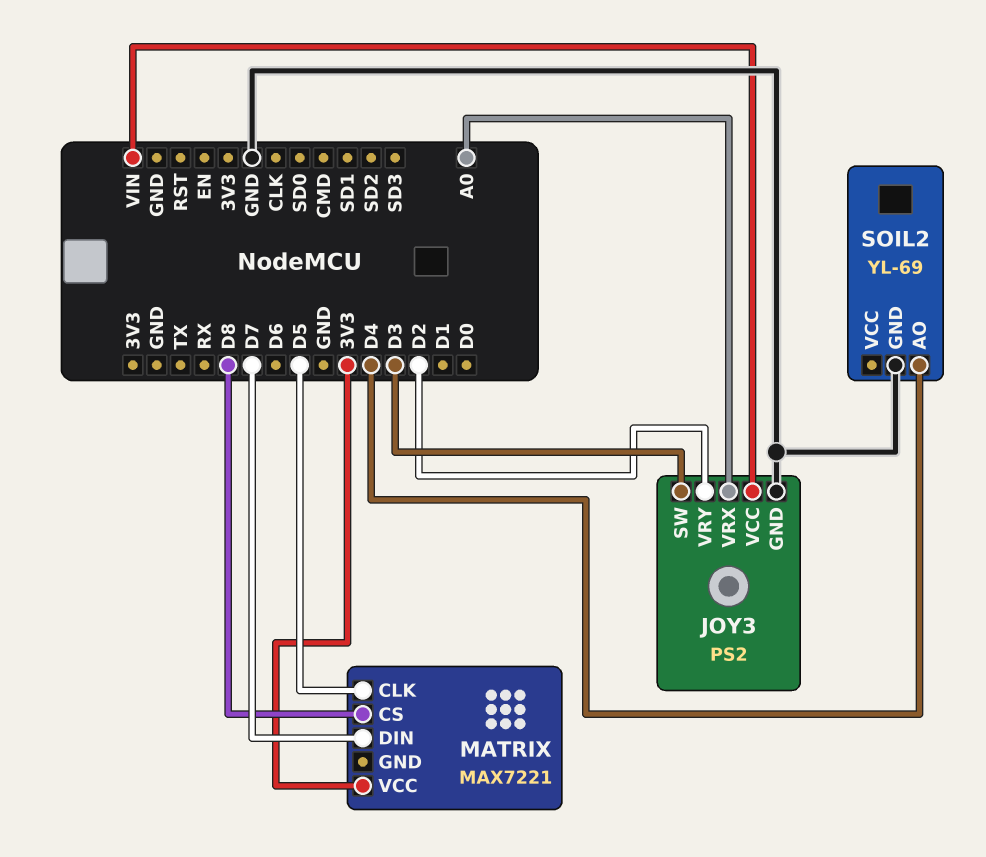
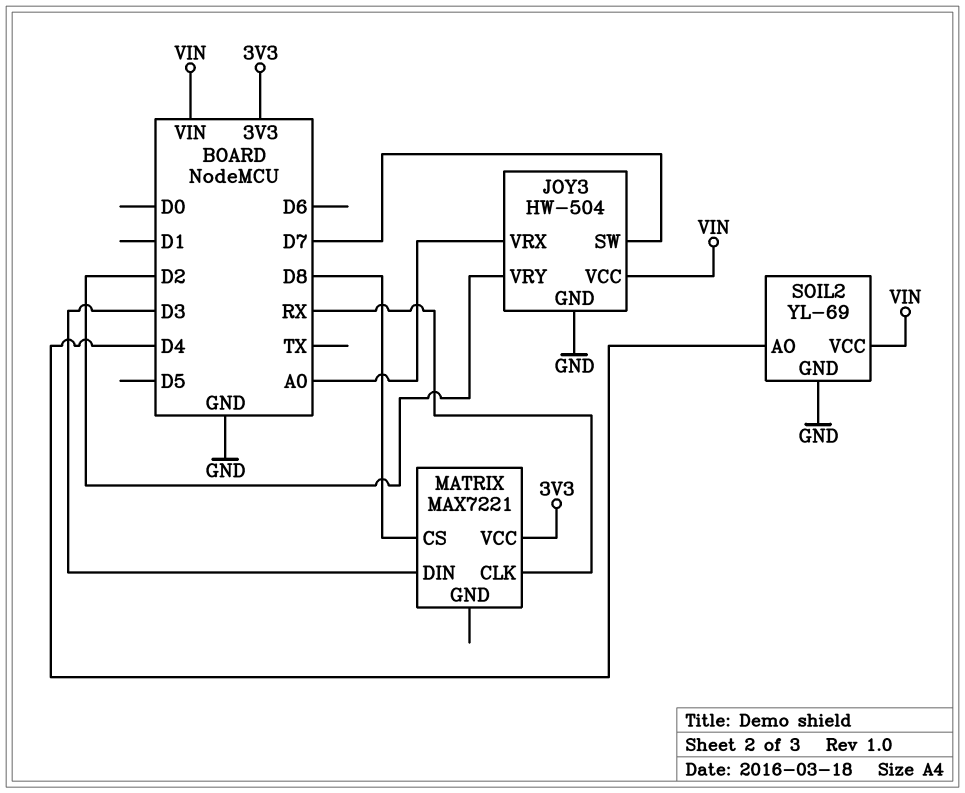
JOY3: PS2 -> HW-504
JOY3 pin SW: D3 -> D7
MATRIX pin CLK: D5 -> RX
MATRIX pin DIN: D7 -> D3
SOIL2 pin VCC: none -> VIN

